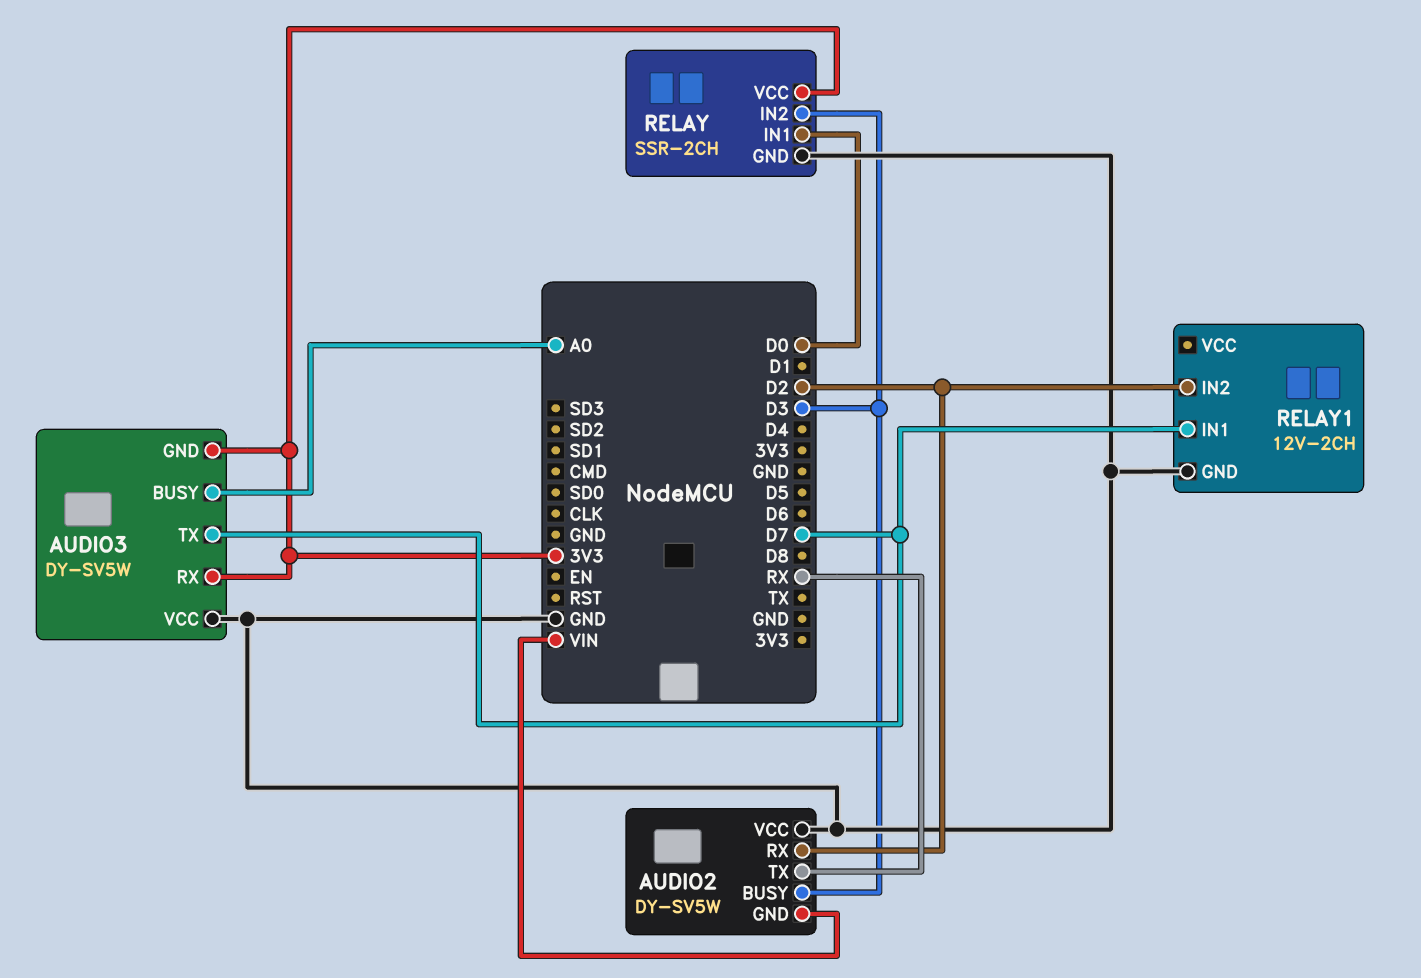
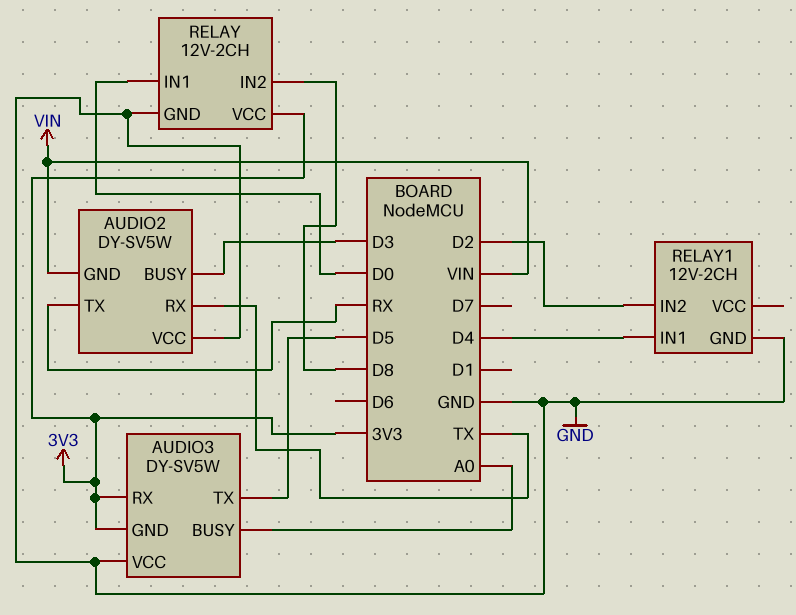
AUDIO2 pin RX: D2 -> TX
AUDIO3 pin TX: D7 -> D5
RELAY: SSR-2CH -> 12V-2CH
RELAY pin IN2: D3 -> D8
RELAY1 pin IN1: D7 -> D4

